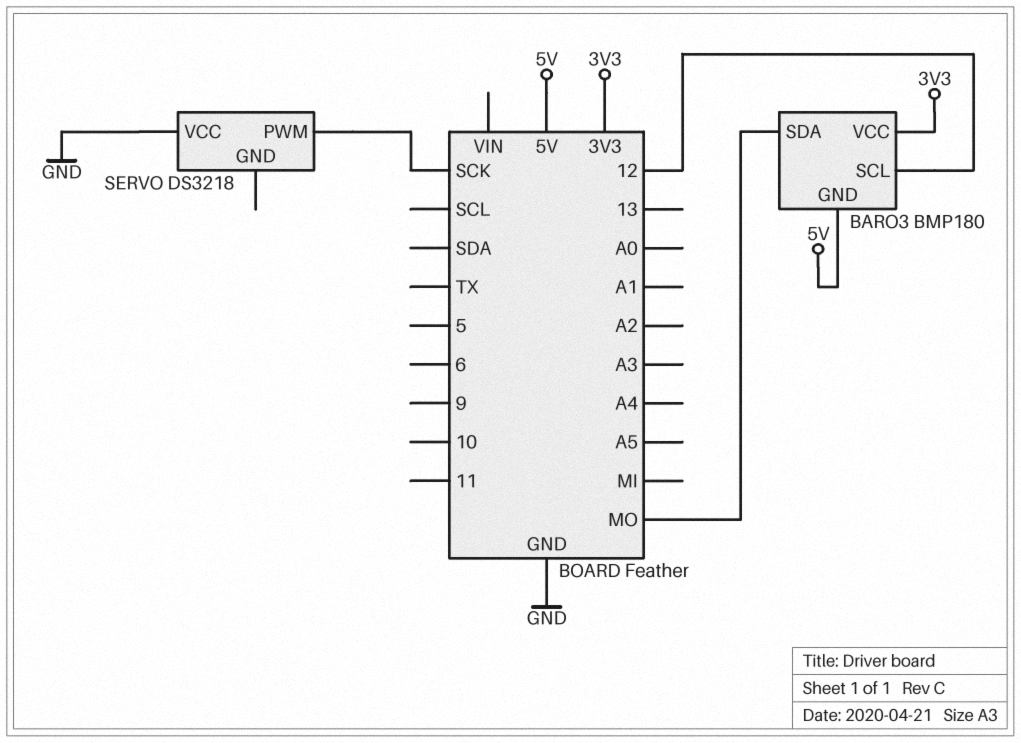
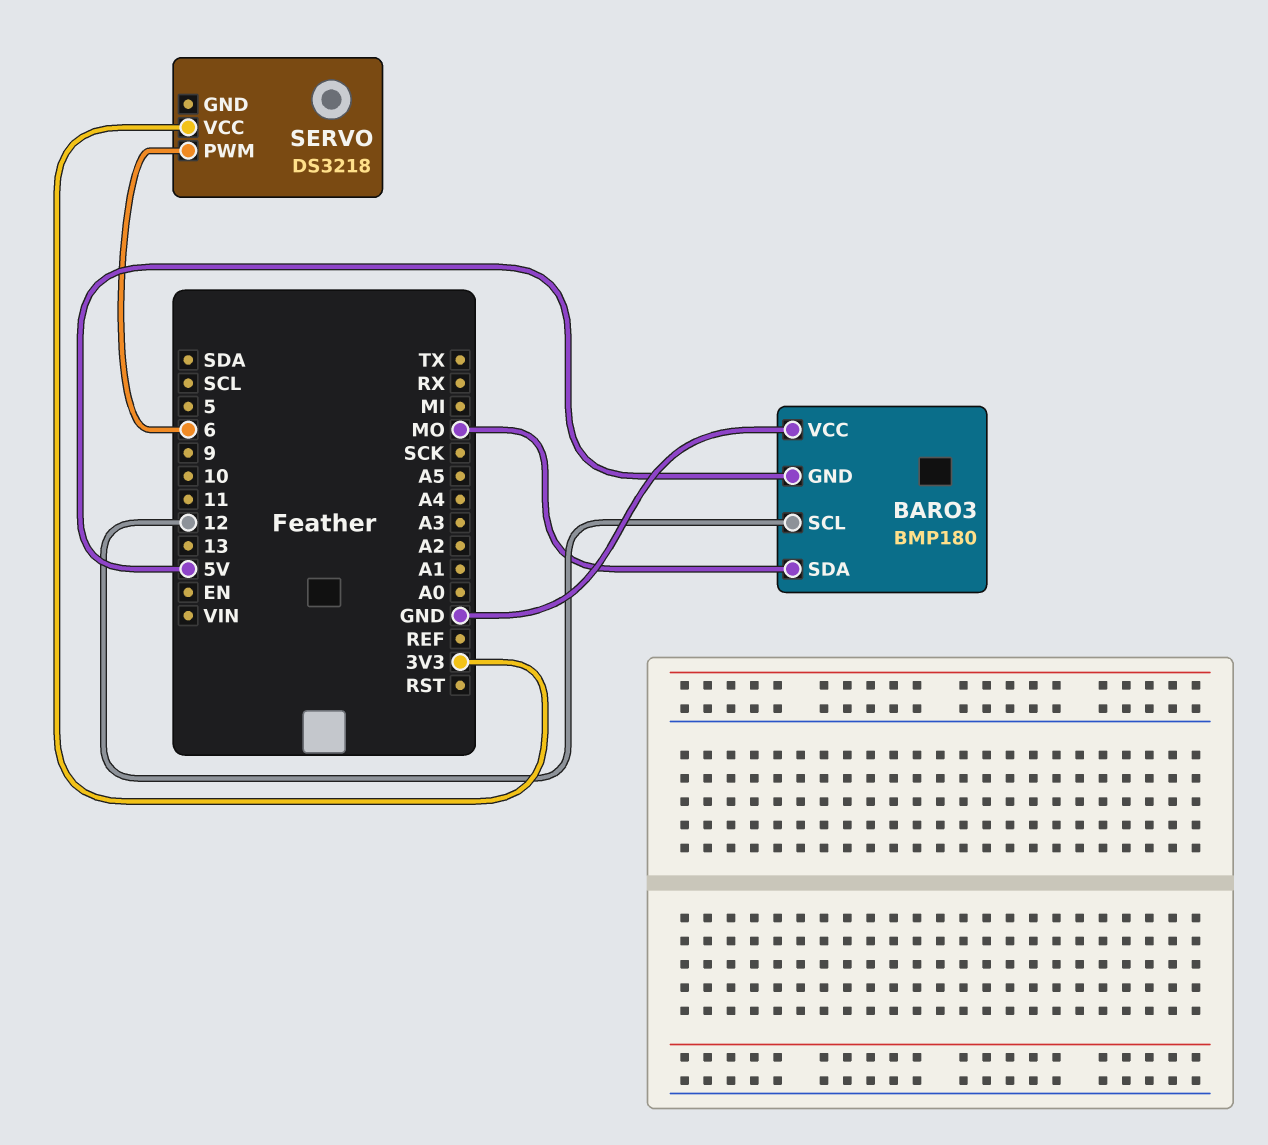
BARO3 pin VCC: 3V3 -> GND
SERVO pin PWM: SCK -> 6
SERVO pin VCC: GND -> 3V3

